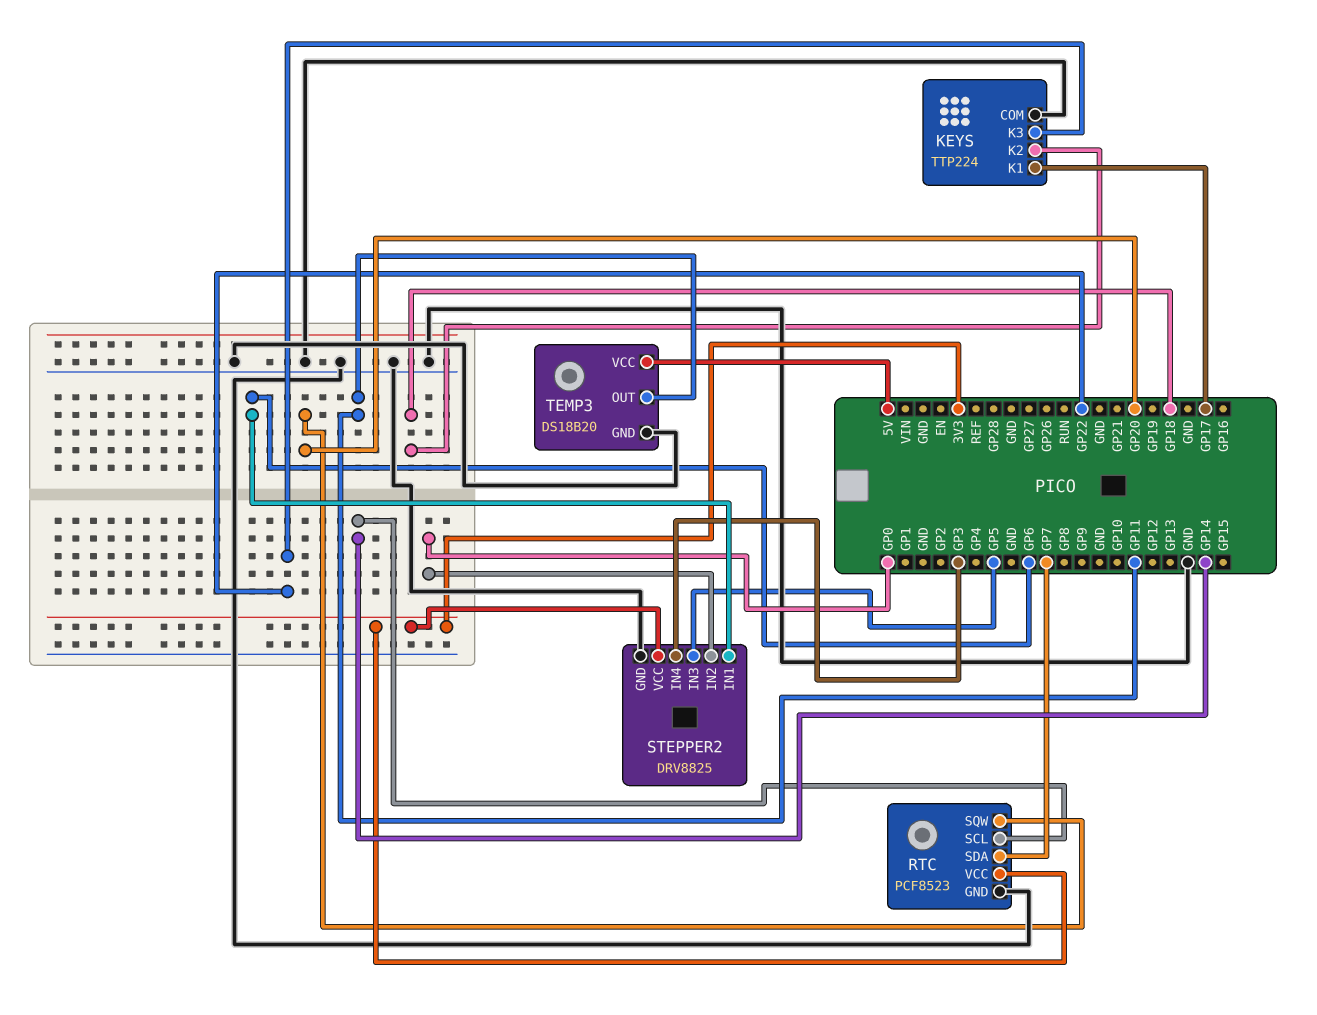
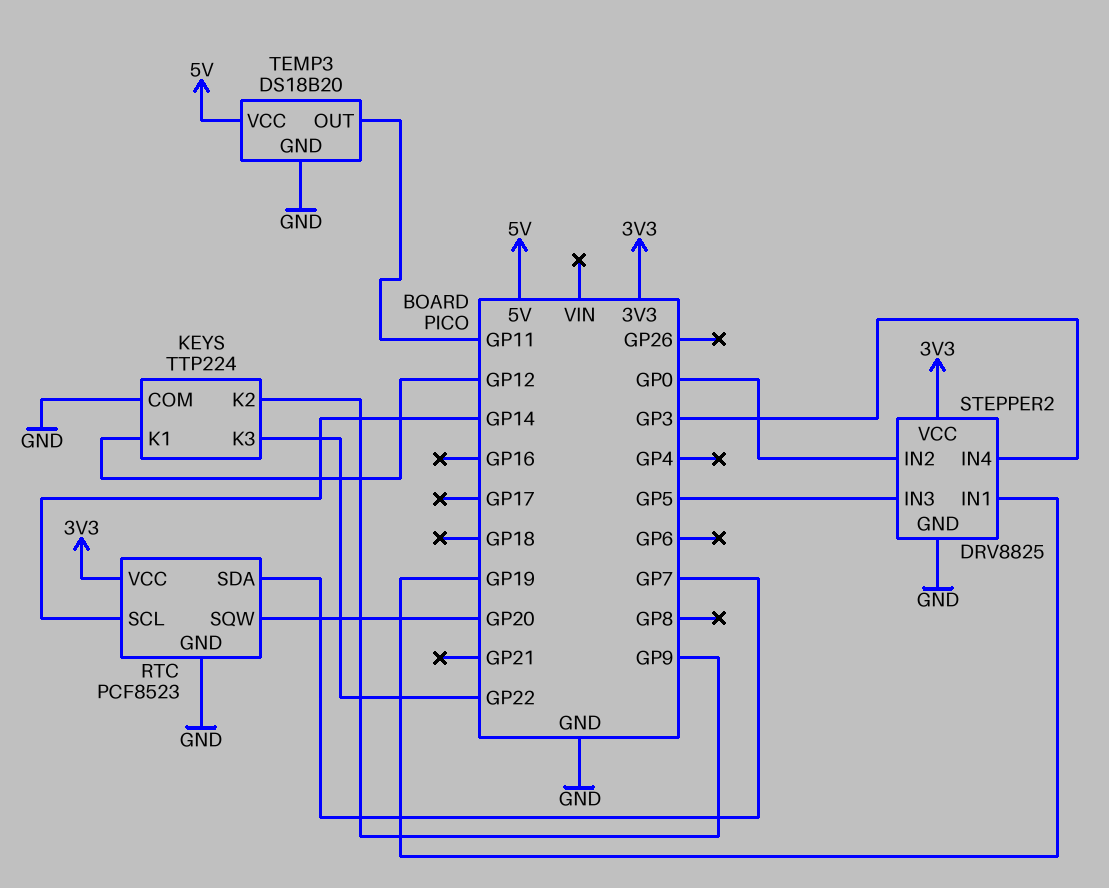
KEYS pin K1: GP17 -> GP12
KEYS pin K2: GP18 -> GP9
STEPPER2 pin IN1: GP6 -> GP19

